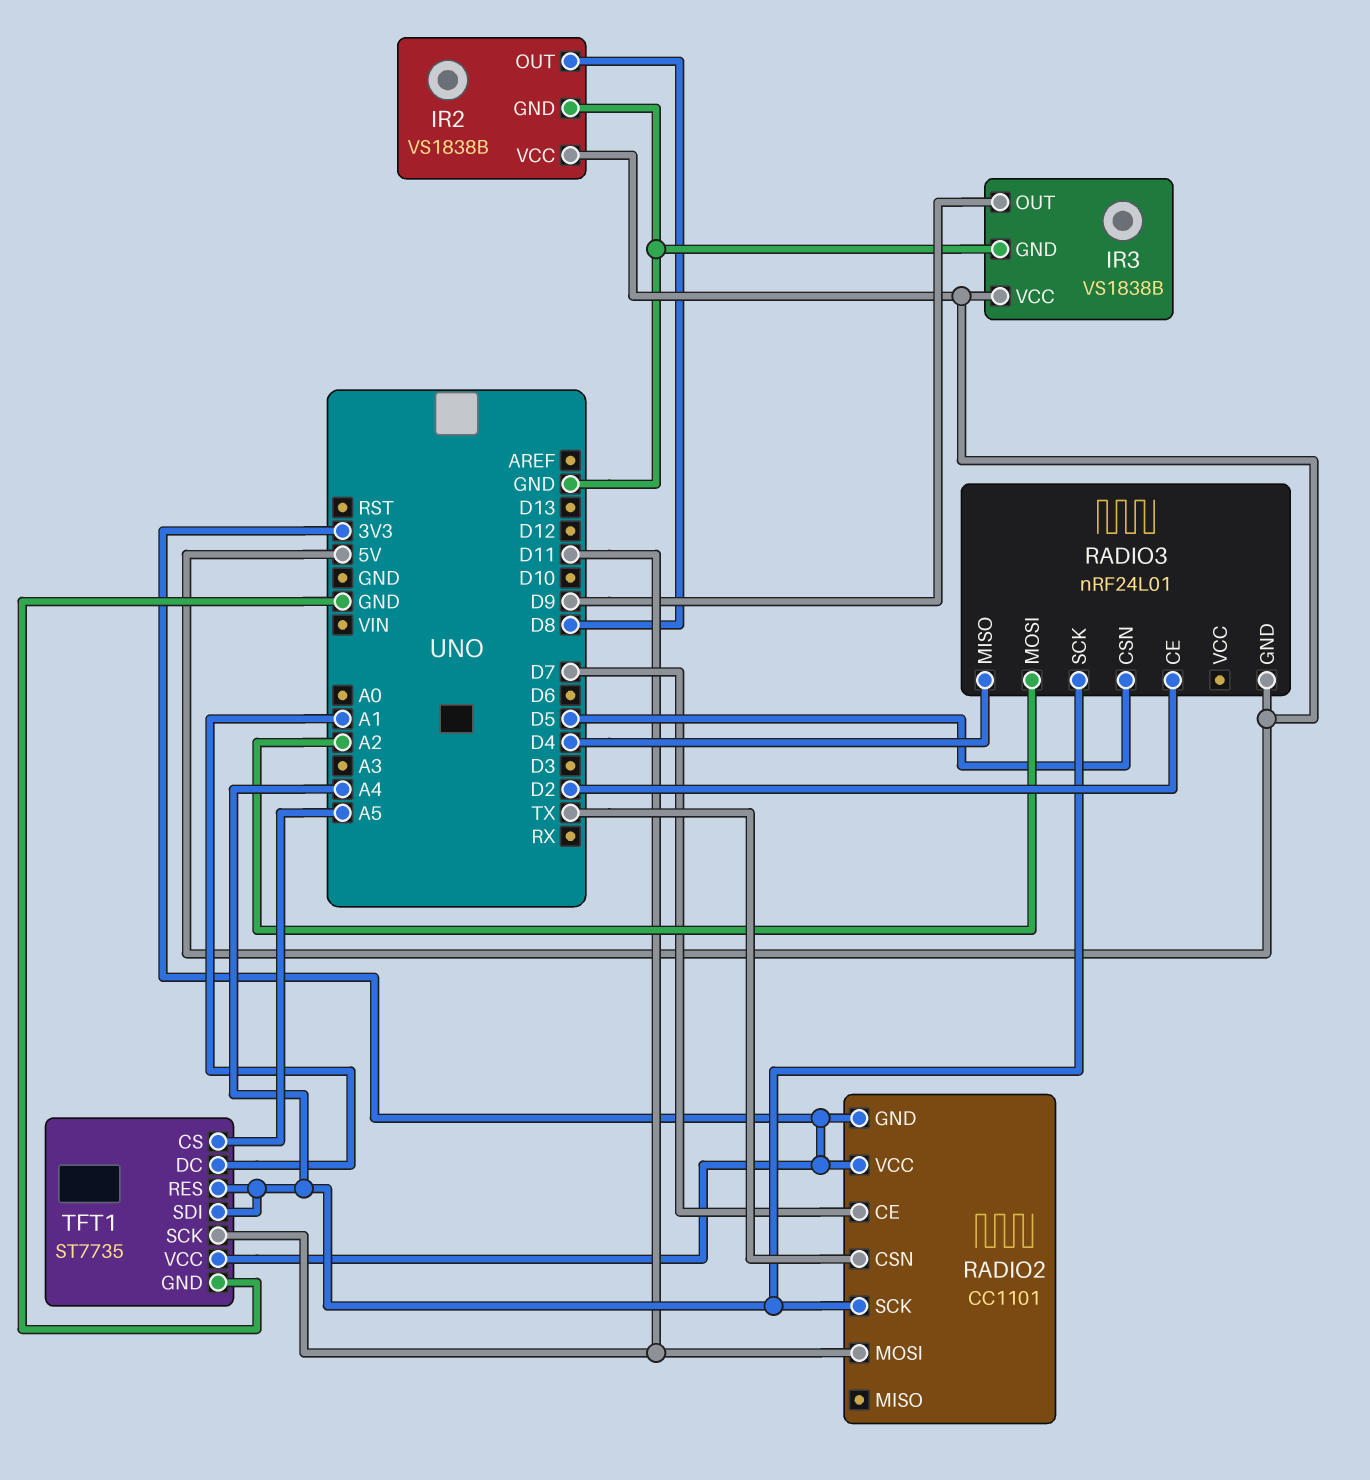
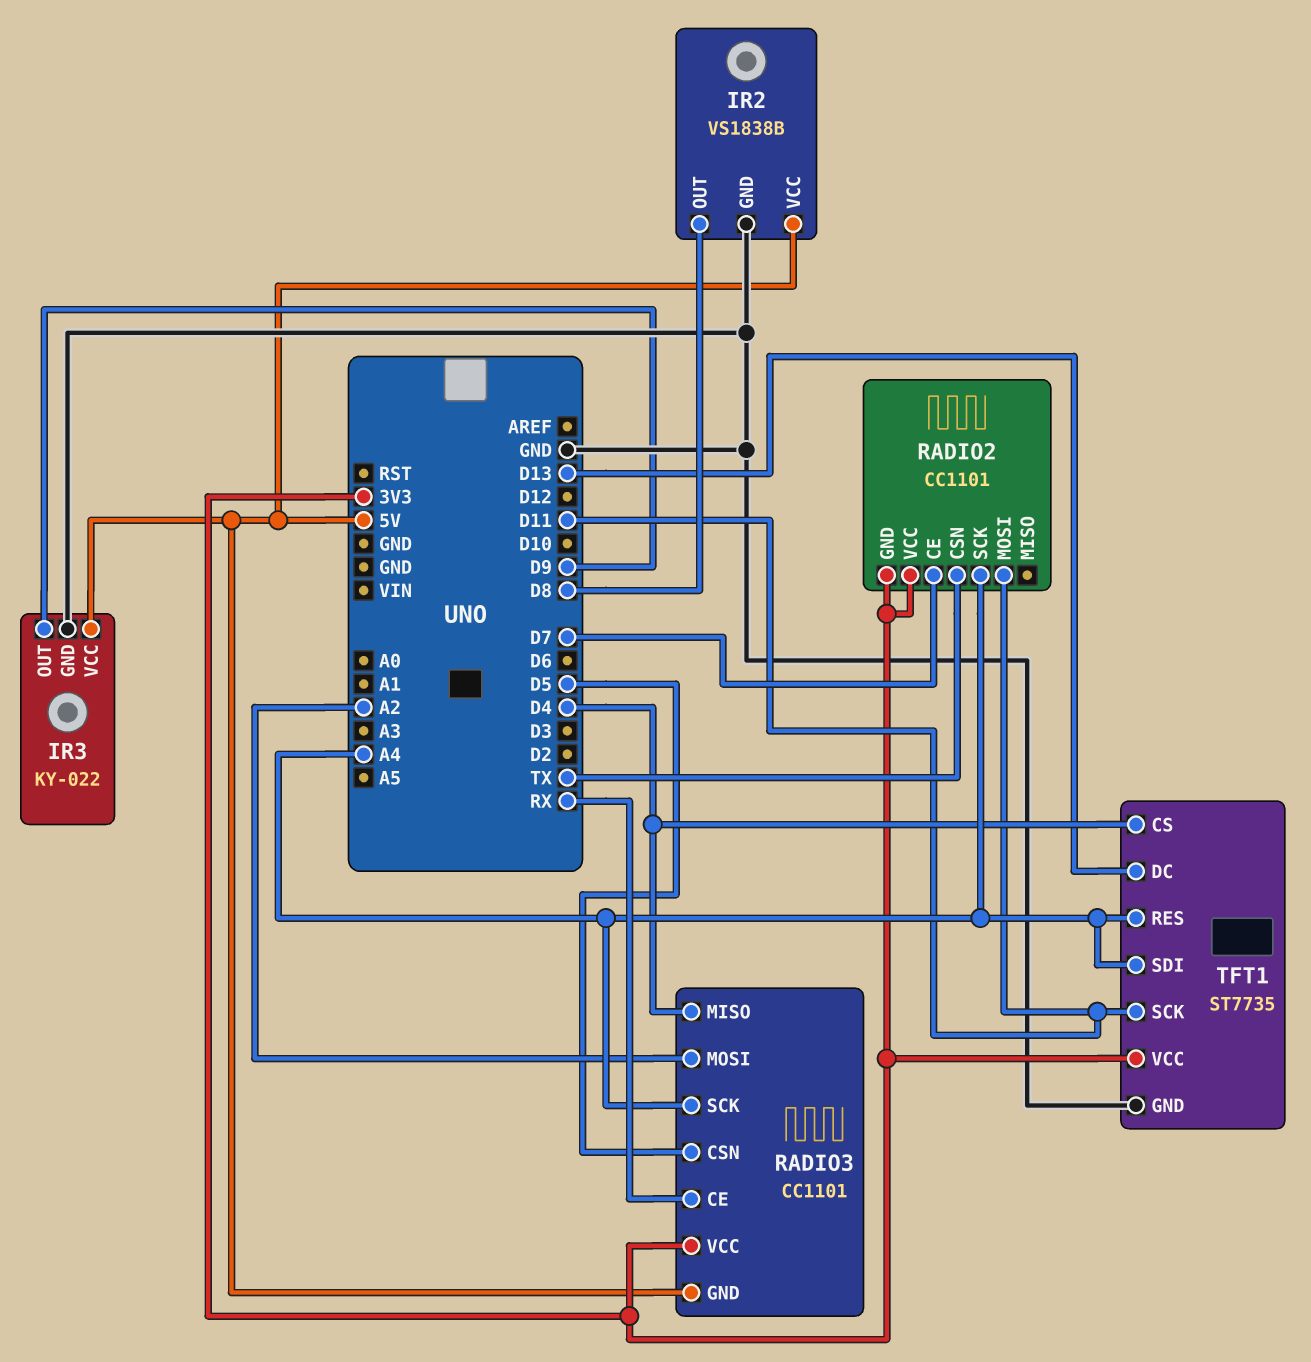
IR3: VS1838B -> KY-022
RADIO3: nRF24L01 -> CC1101
RADIO3 pin CE: D2 -> RX
RADIO3 pin VCC: none -> 3V3
TFT1 pin CS: A5 -> D4
TFT1 pin DC: A1 -> D13

